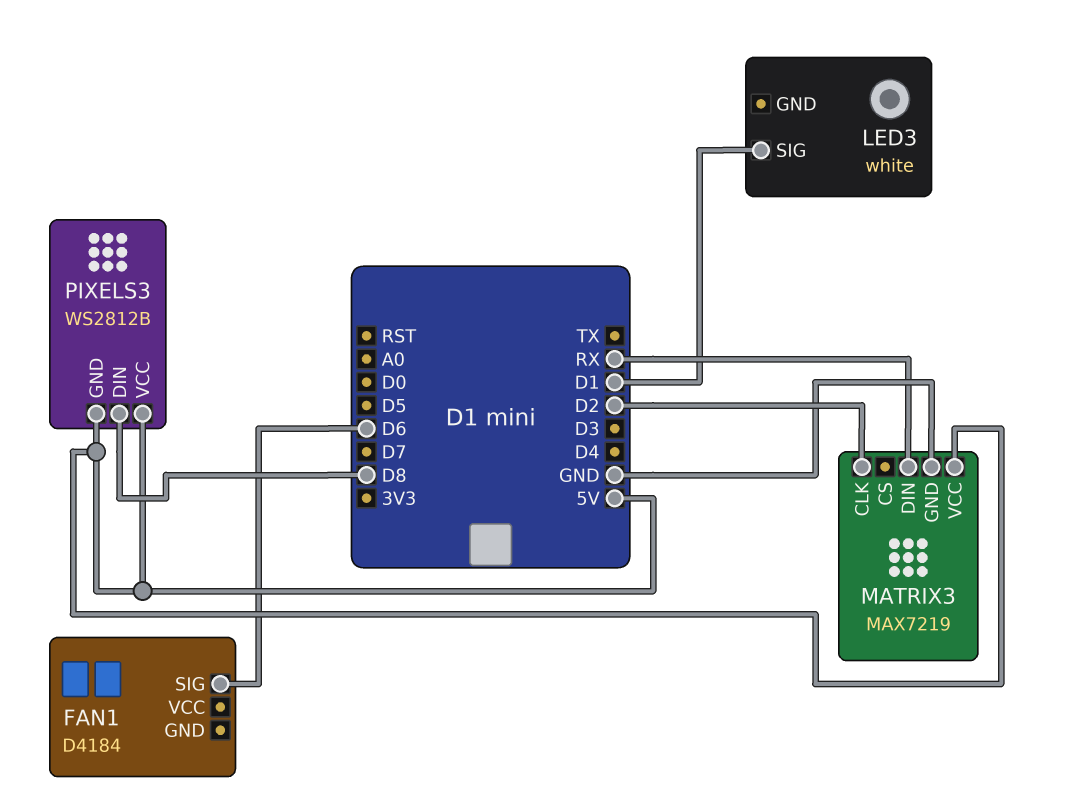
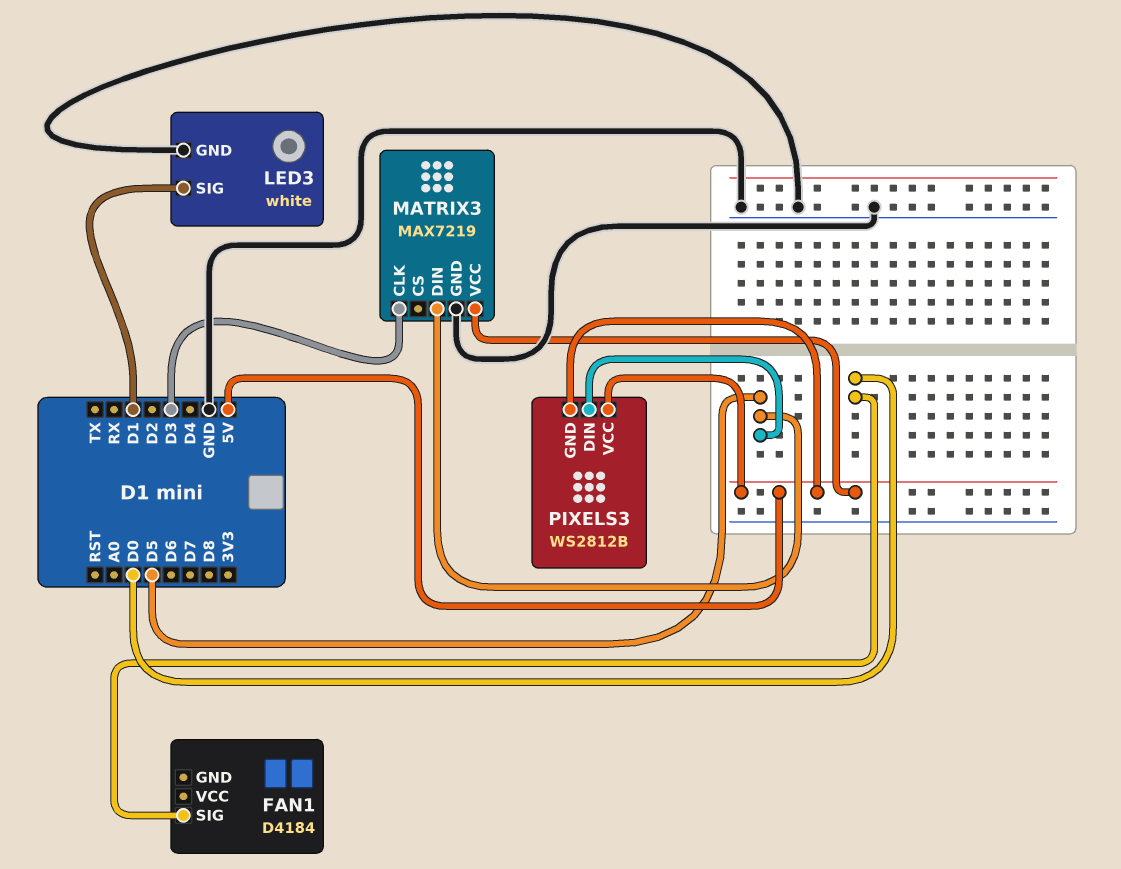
FAN1 pin SIG: D6 -> D0
LED3 pin GND: none -> GND
MATRIX3 pin CLK: D2 -> D3
MATRIX3 pin DIN: RX -> D5
PIXELS3 pin DIN: D8 -> D5

